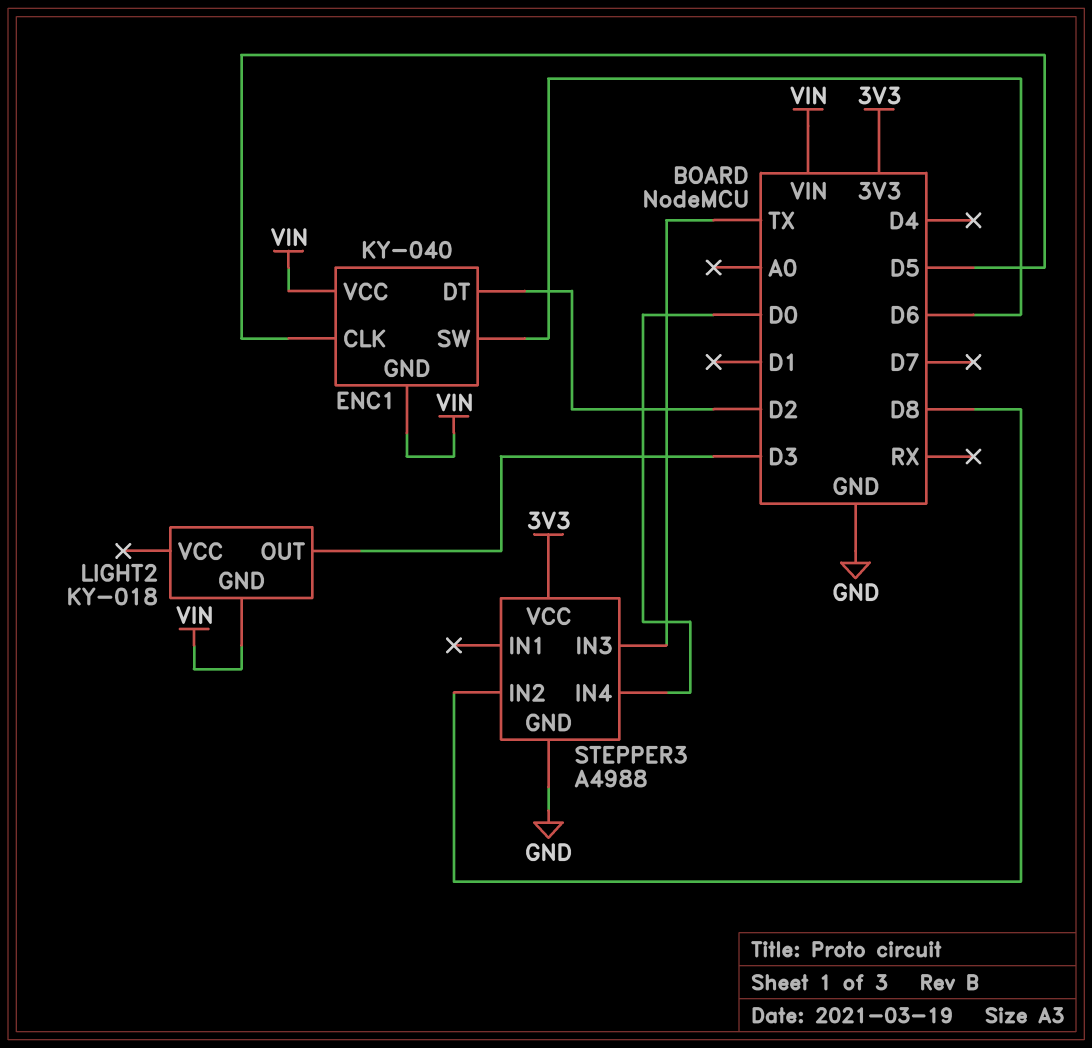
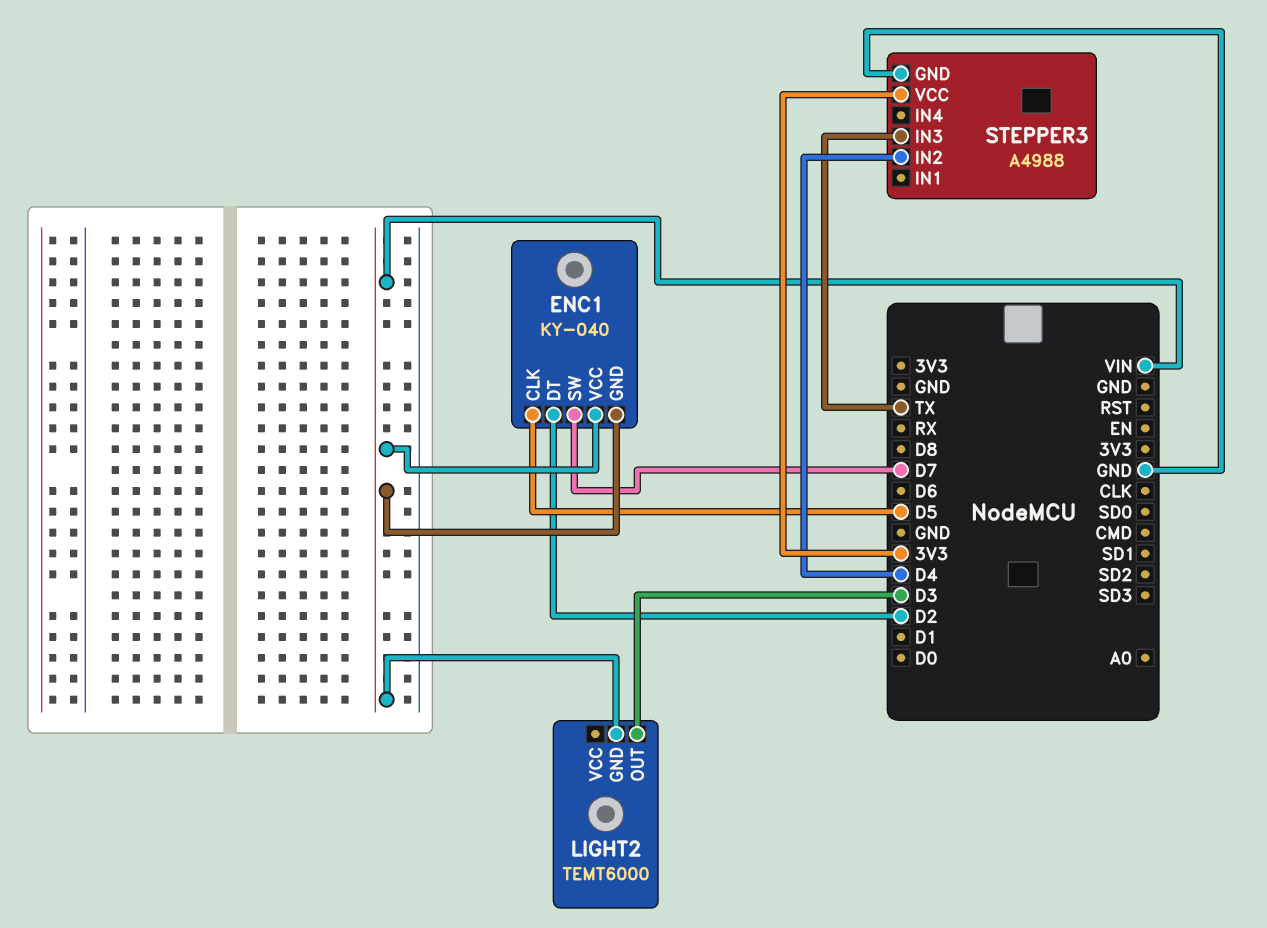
ENC1 pin SW: D6 -> D7
LIGHT2: KY-018 -> TEMT6000
STEPPER3 pin IN2: D8 -> D4
STEPPER3 pin IN4: D0 -> none

